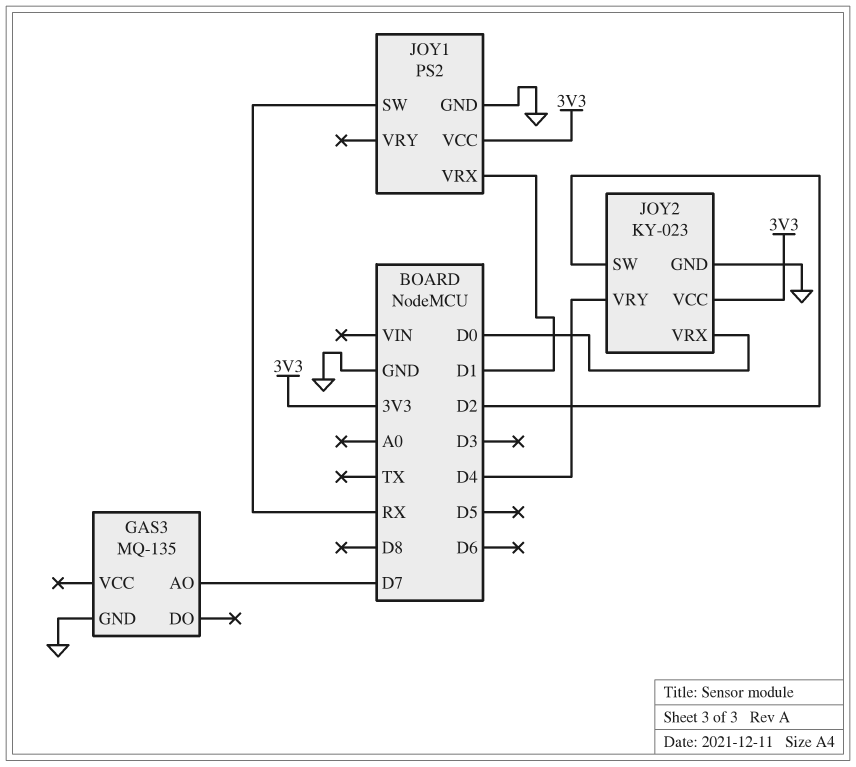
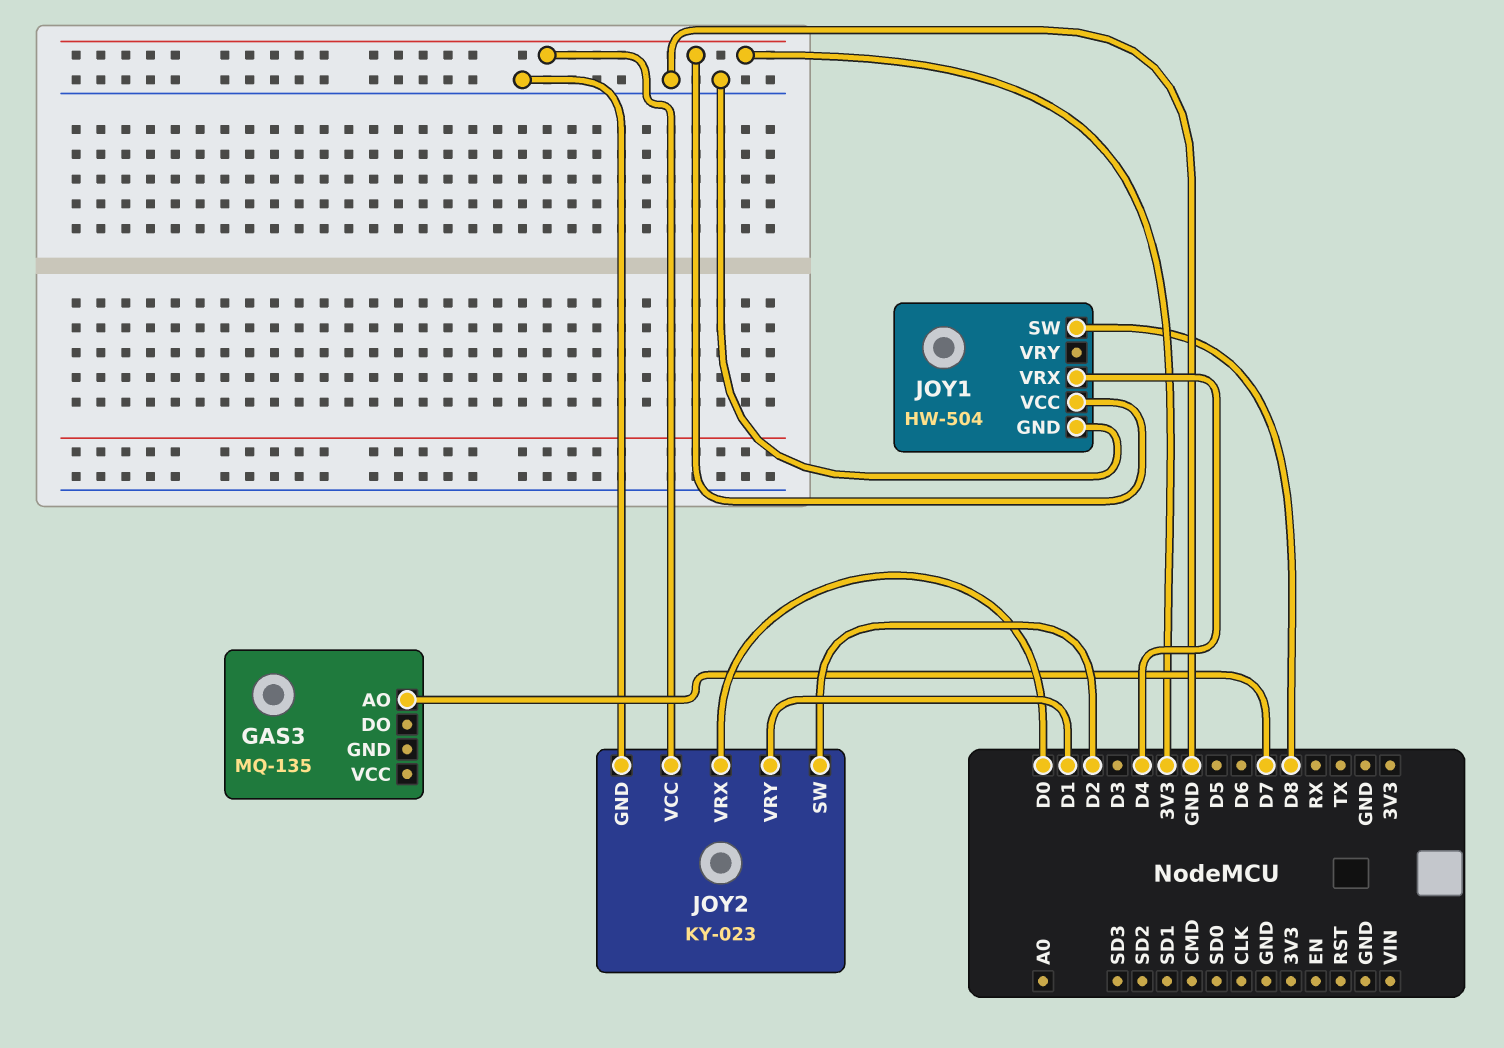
GAS3 pin GND: GND -> none
JOY1: PS2 -> HW-504
JOY1 pin SW: RX -> D8
JOY1 pin VRX: D1 -> D4
JOY2 pin VRY: D4 -> D1

